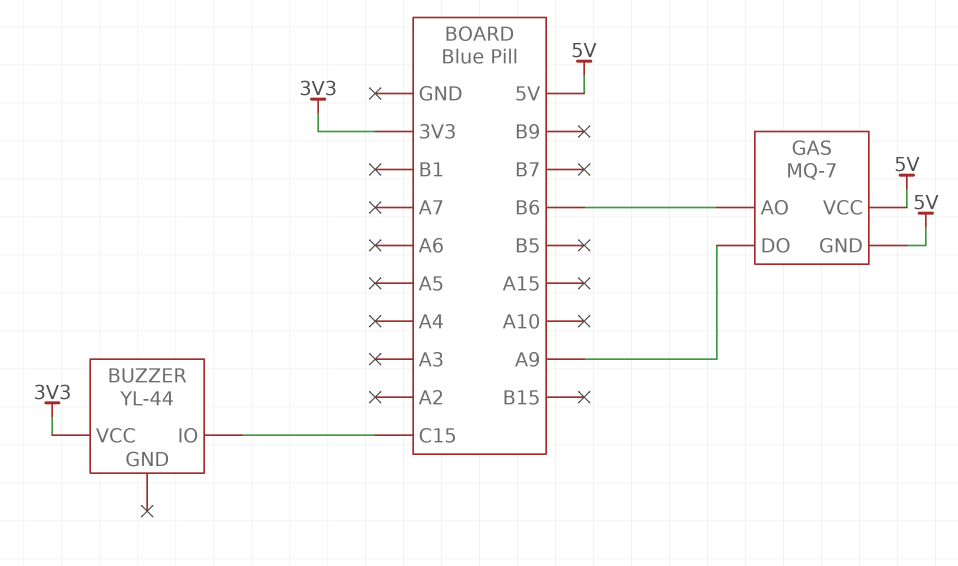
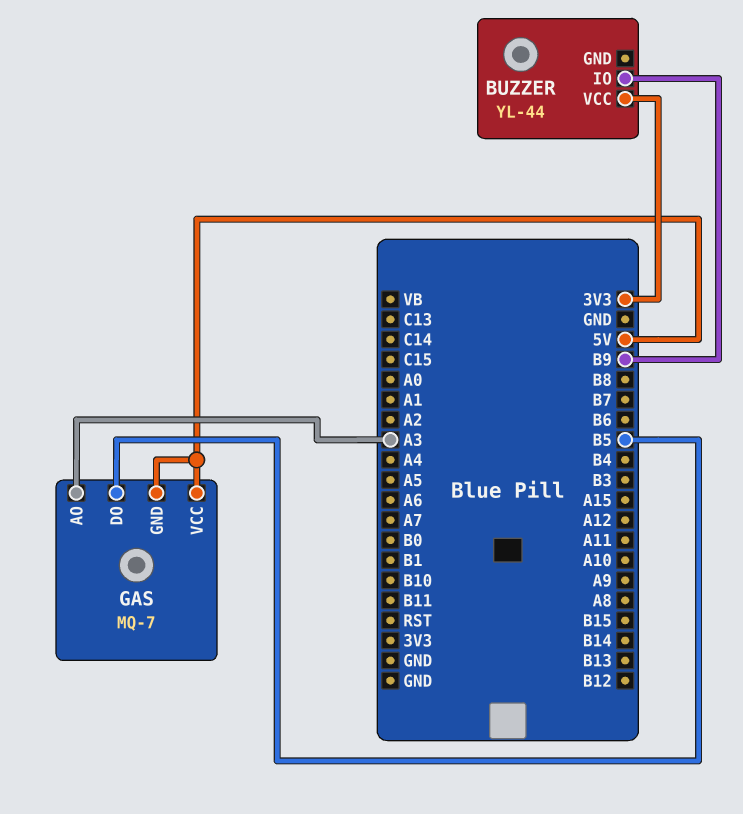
BUZZER pin IO: C15 -> B9
GAS pin AO: B6 -> A3
GAS pin DO: A9 -> B5

